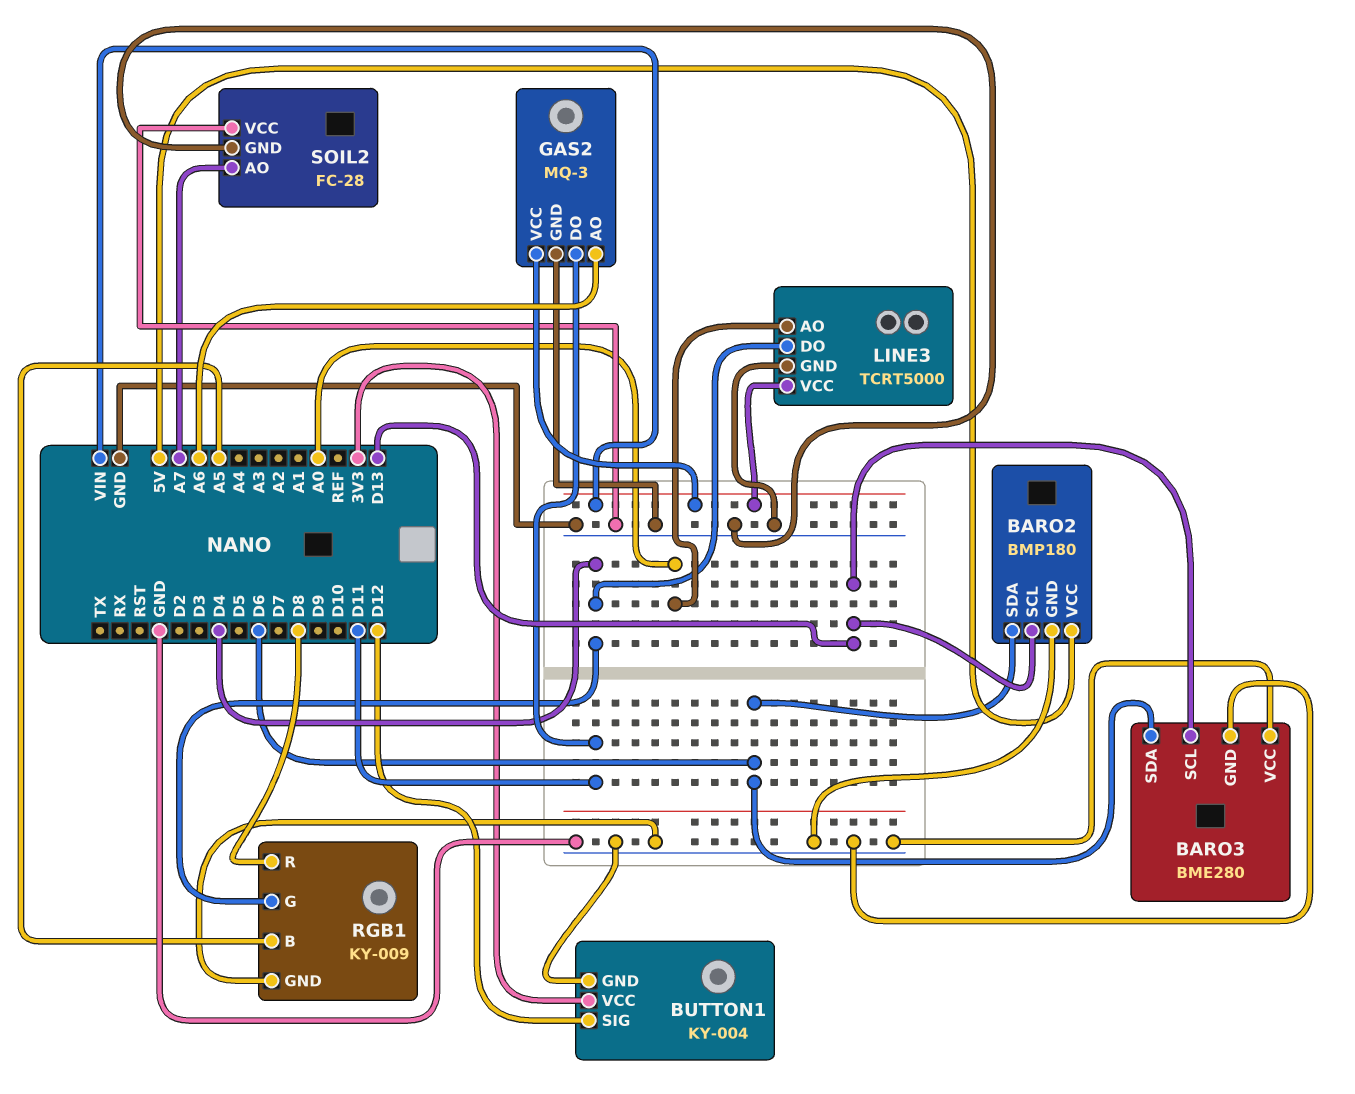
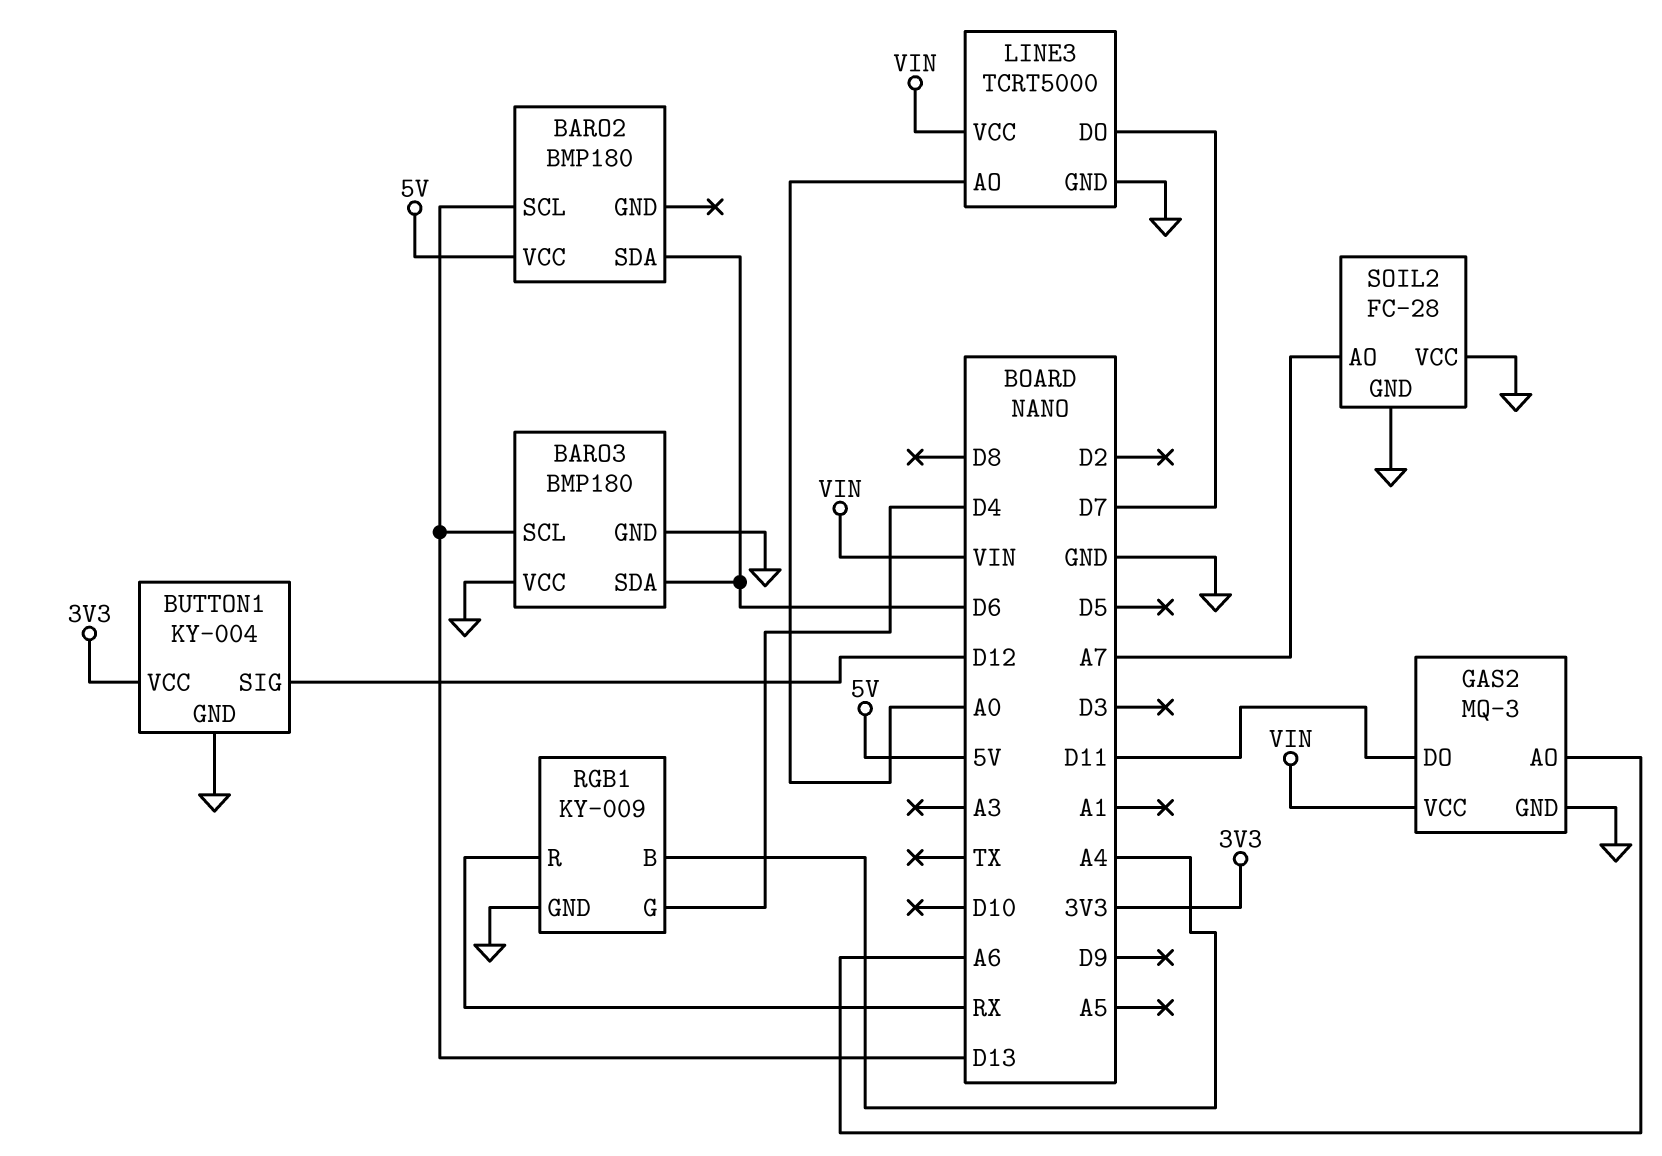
BARO2 pin GND: GND -> none
BARO3: BME280 -> BMP180
LINE3 pin DO: D4 -> D7
RGB1 pin B: A5 -> A4
RGB1 pin R: D8 -> RX

